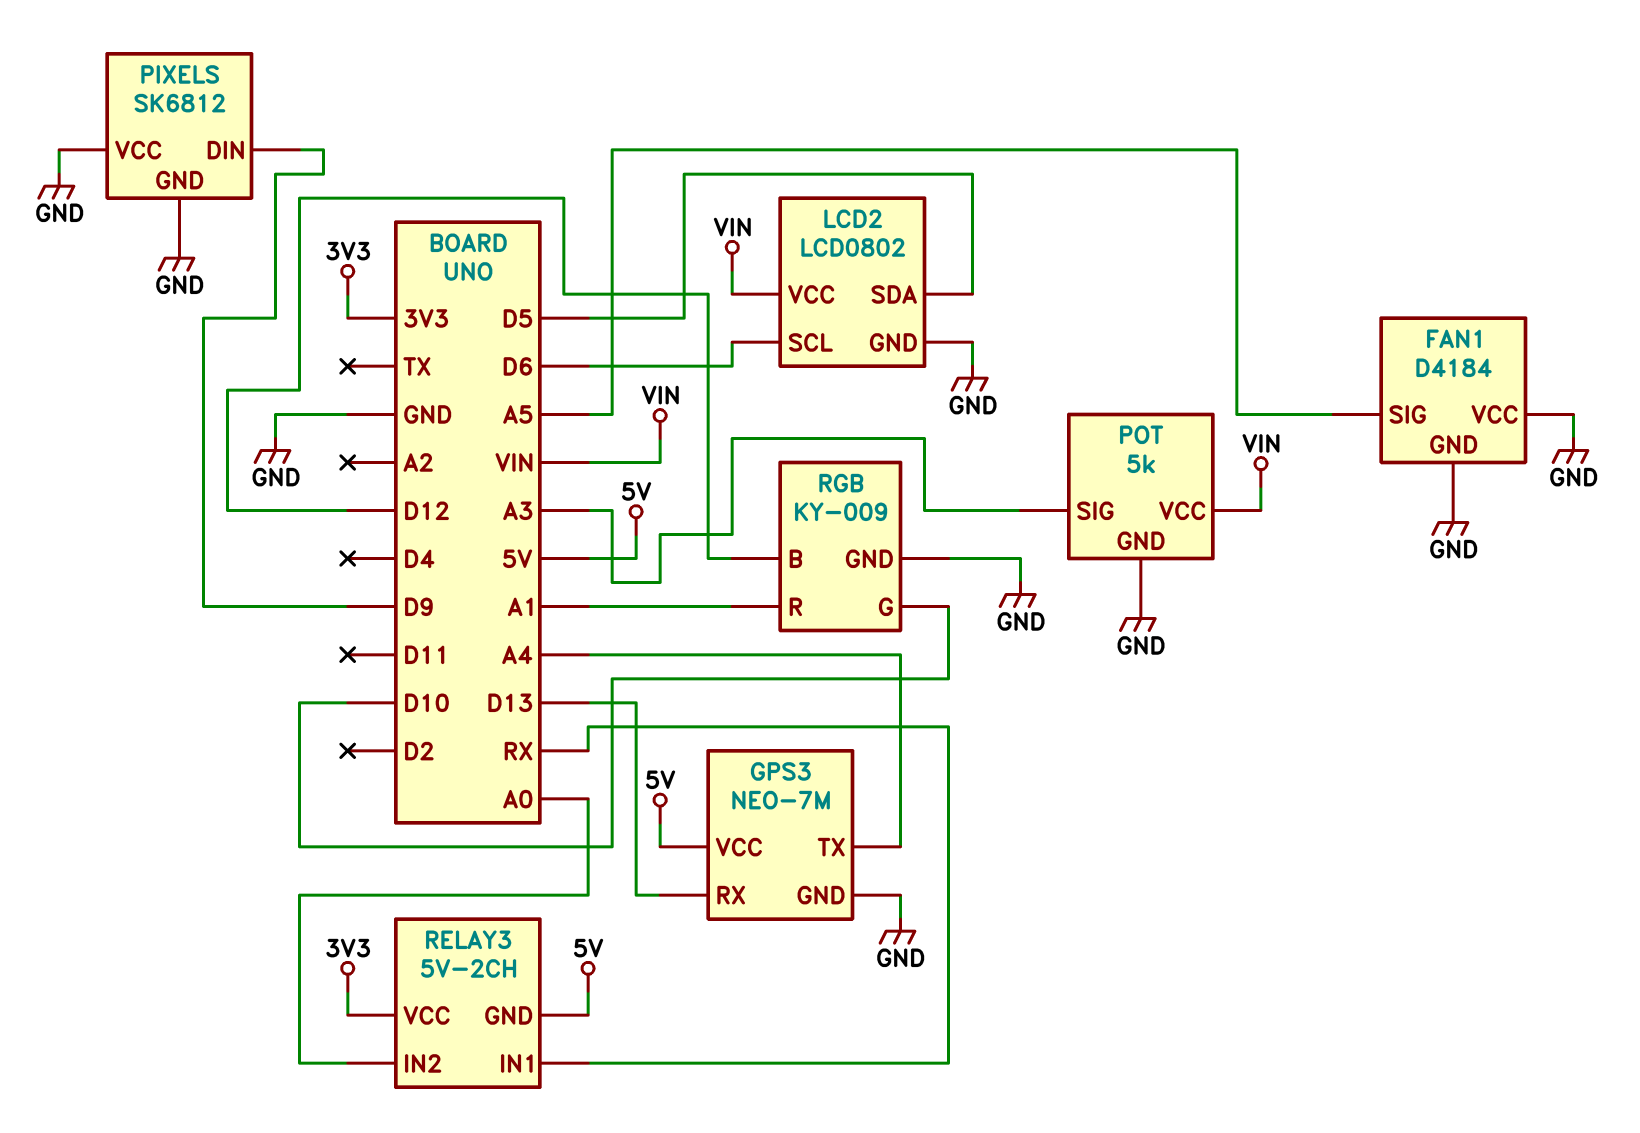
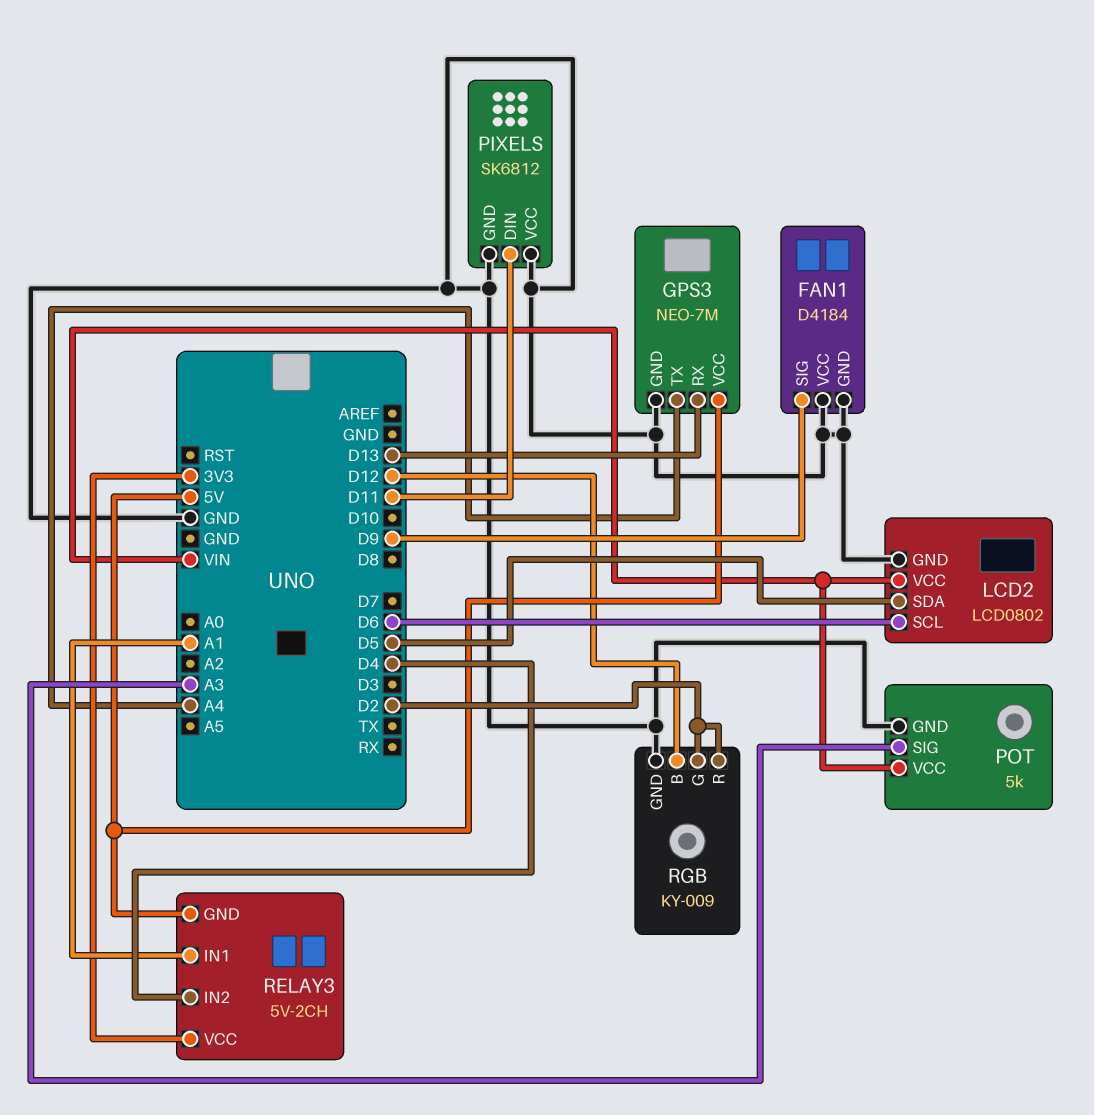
FAN1 pin SIG: A5 -> D9
PIXELS pin DIN: D9 -> D11
RELAY3 pin IN1: RX -> A1
RELAY3 pin IN2: A0 -> D4
RGB pin G: D10 -> D2
RGB pin R: A1 -> D2

